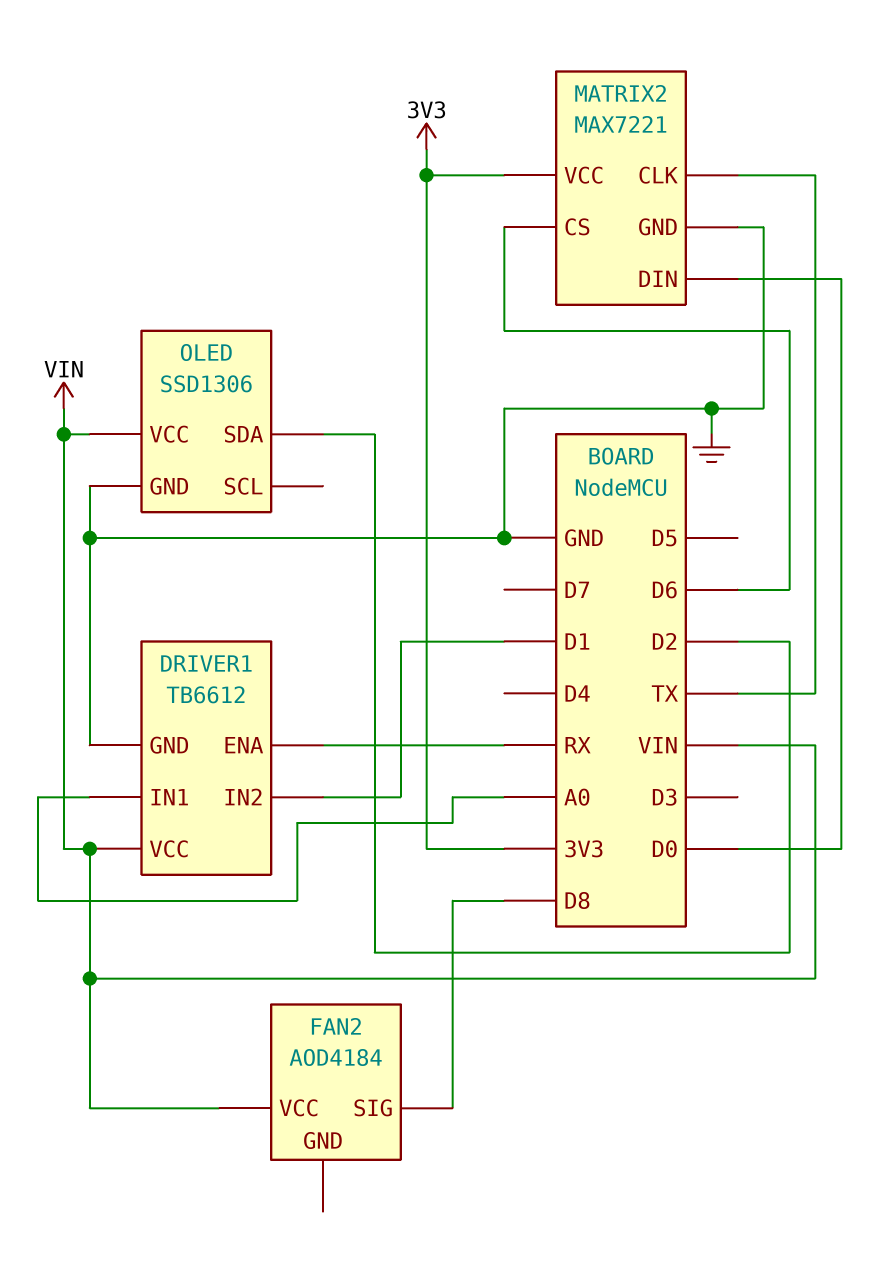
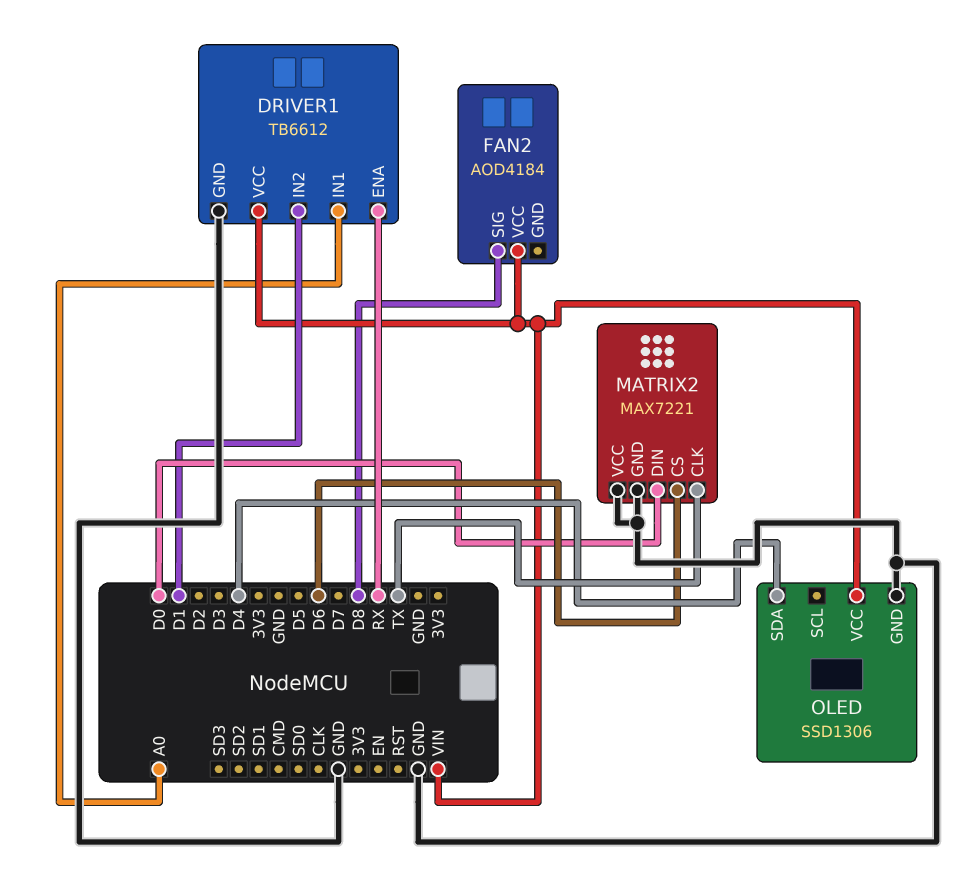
MATRIX2 pin VCC: 3V3 -> GND
OLED pin SDA: D2 -> D4

